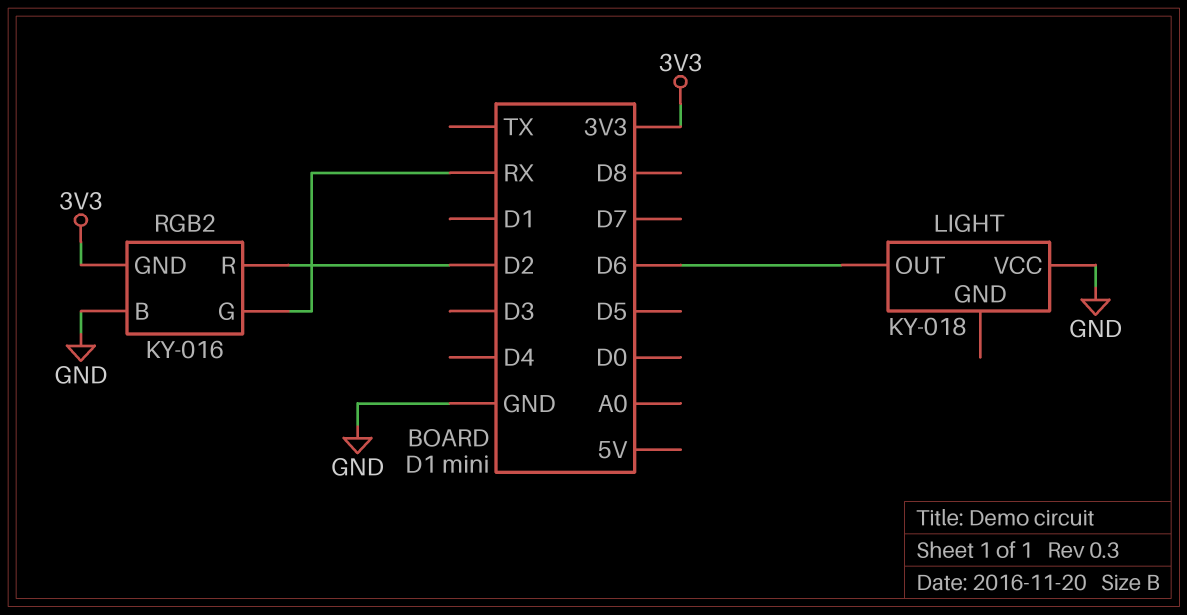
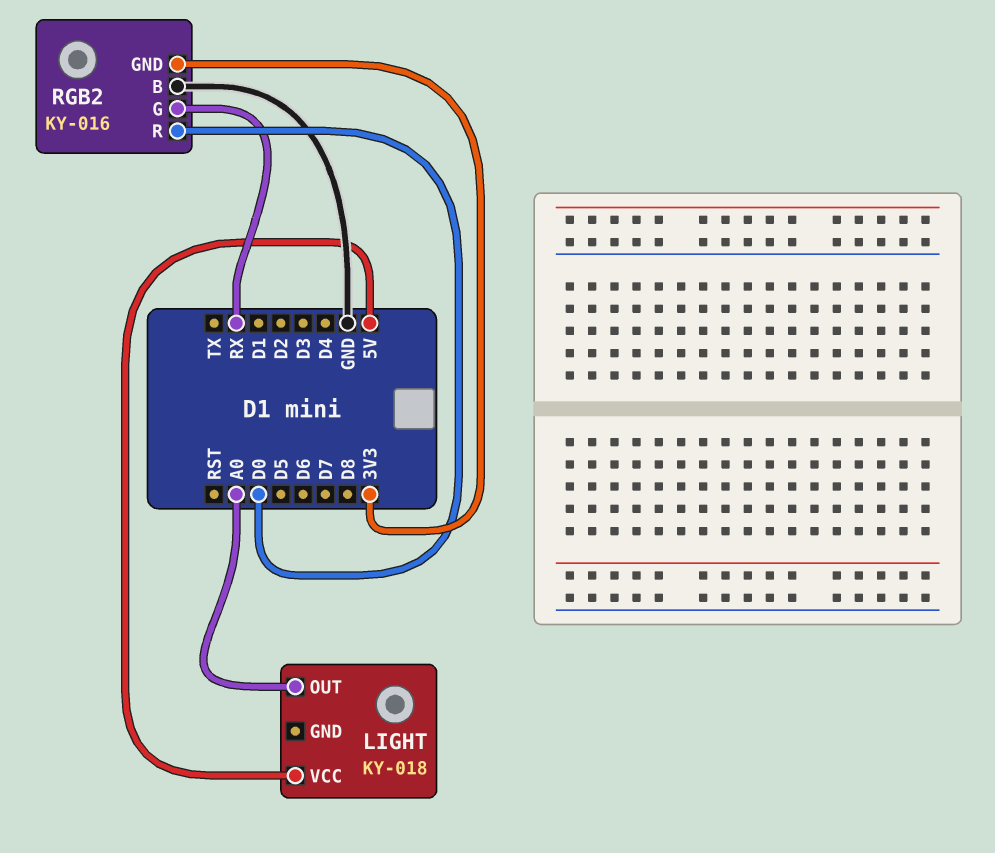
LIGHT pin OUT: D6 -> A0
LIGHT pin VCC: GND -> 5V
RGB2 pin R: D2 -> D0

